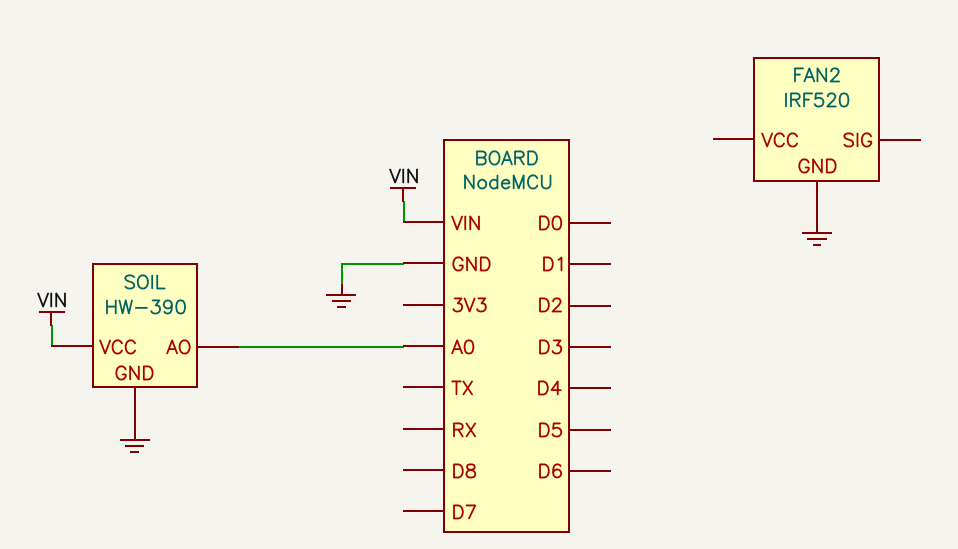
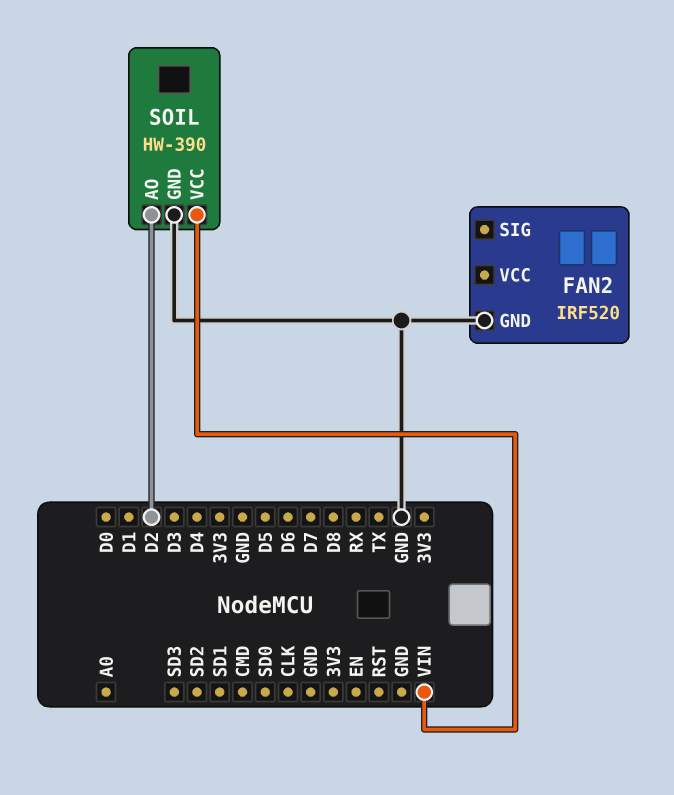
SOIL pin AO: A0 -> D2

